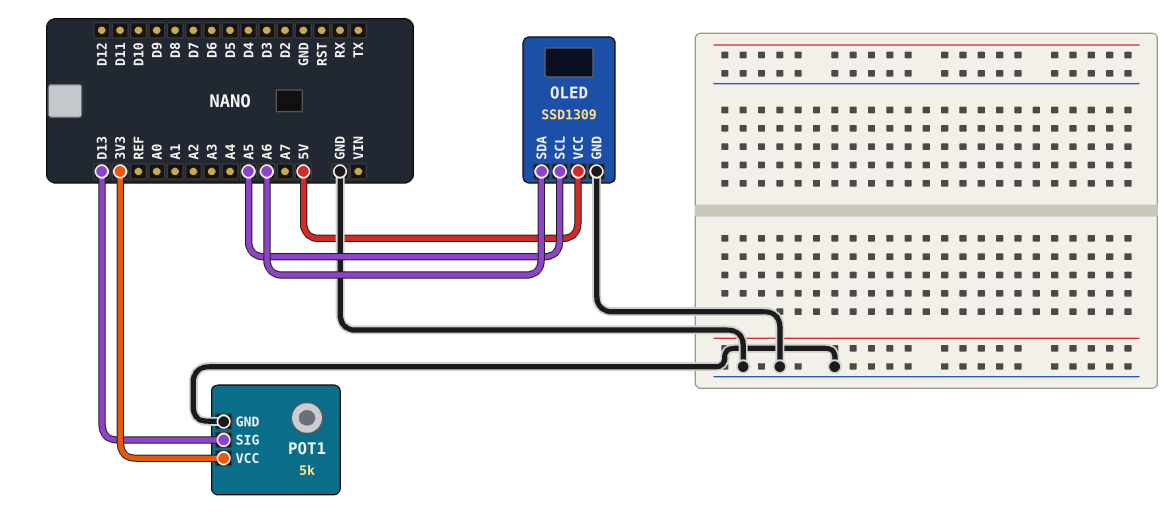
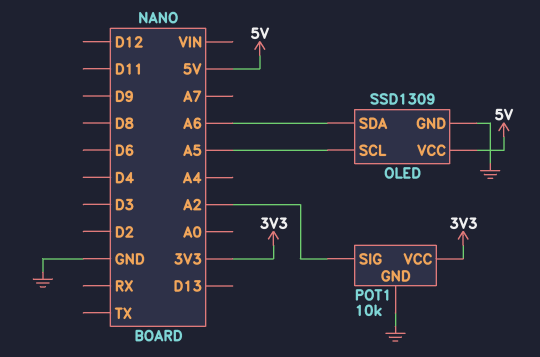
POT1: 5k -> 10k
POT1 pin SIG: D13 -> A2

